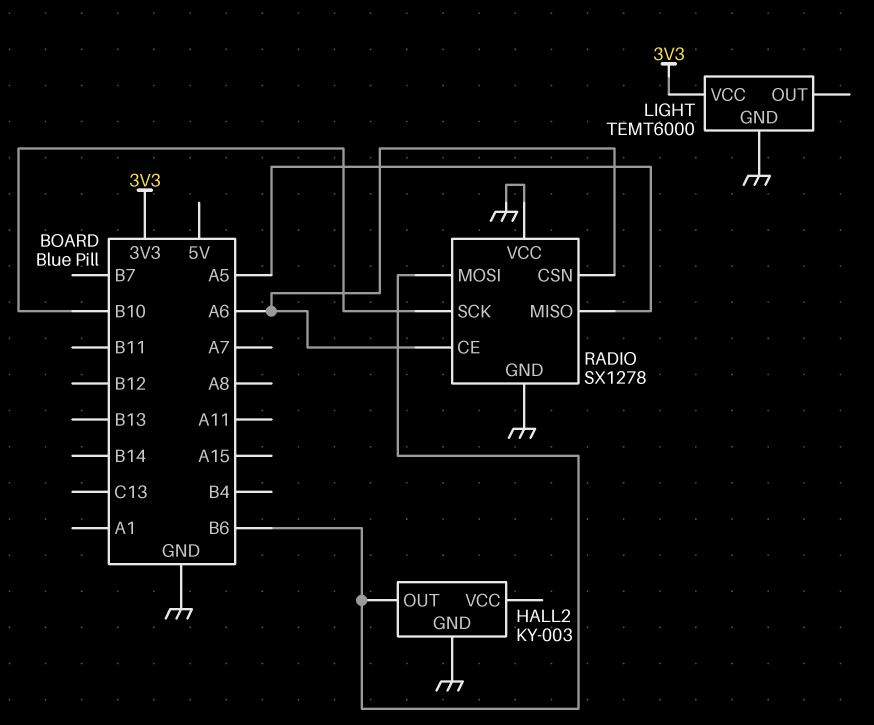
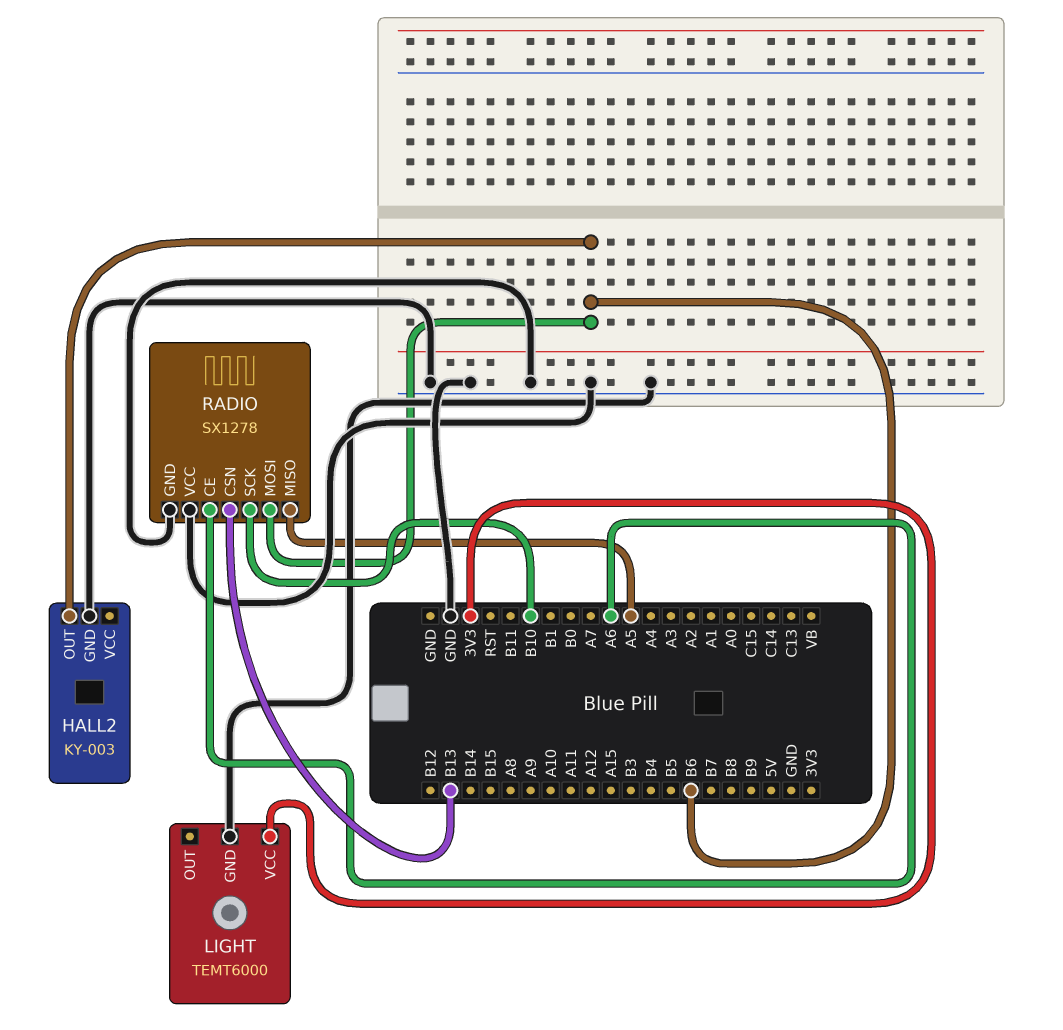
RADIO pin CSN: A6 -> B13

